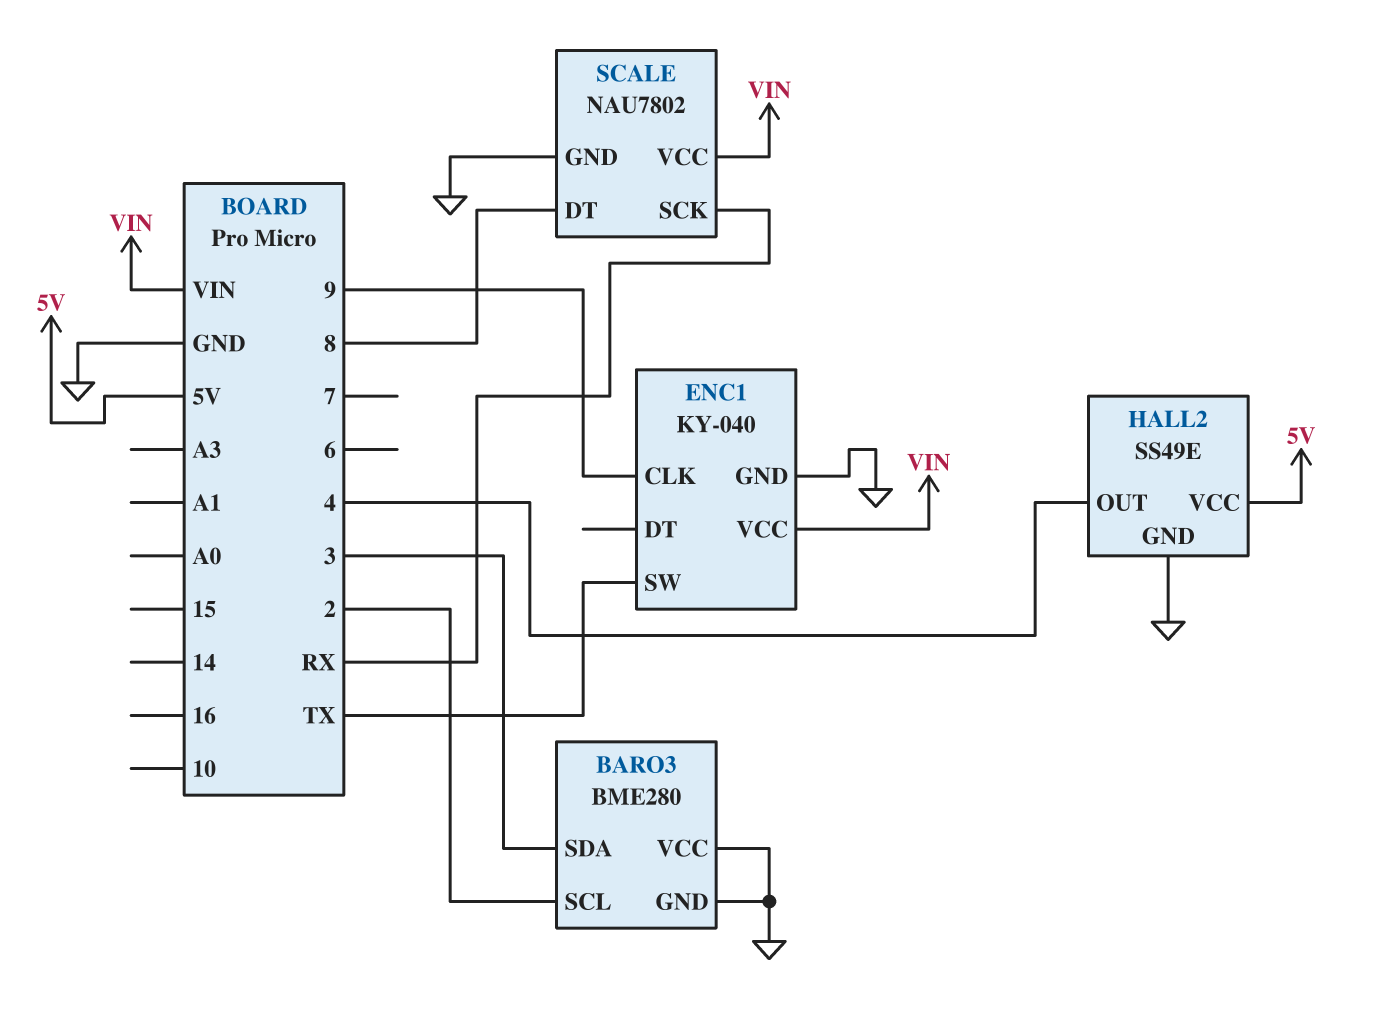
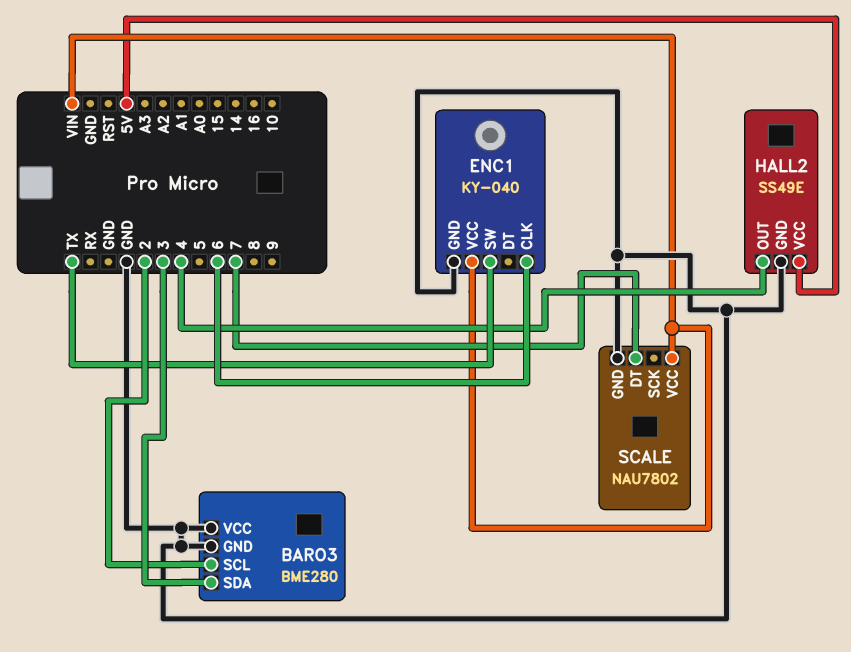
ENC1 pin CLK: 9 -> 6
SCALE pin DT: 8 -> 7
SCALE pin SCK: RX -> none

